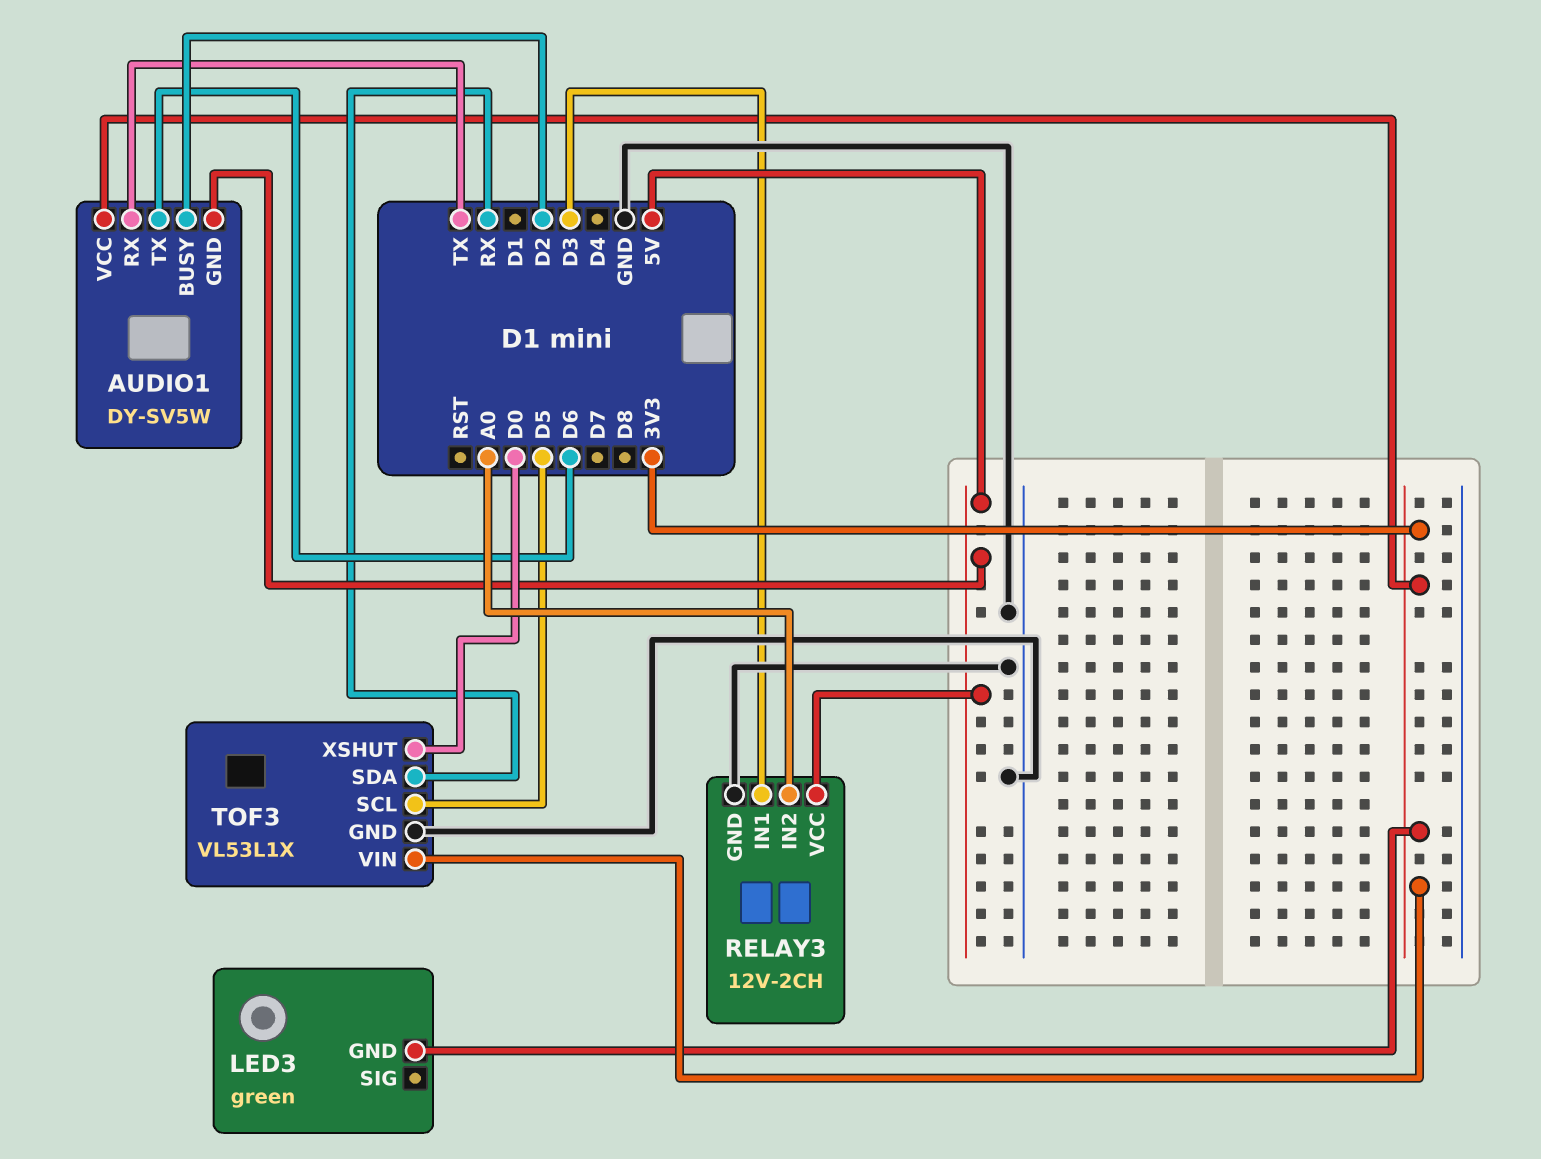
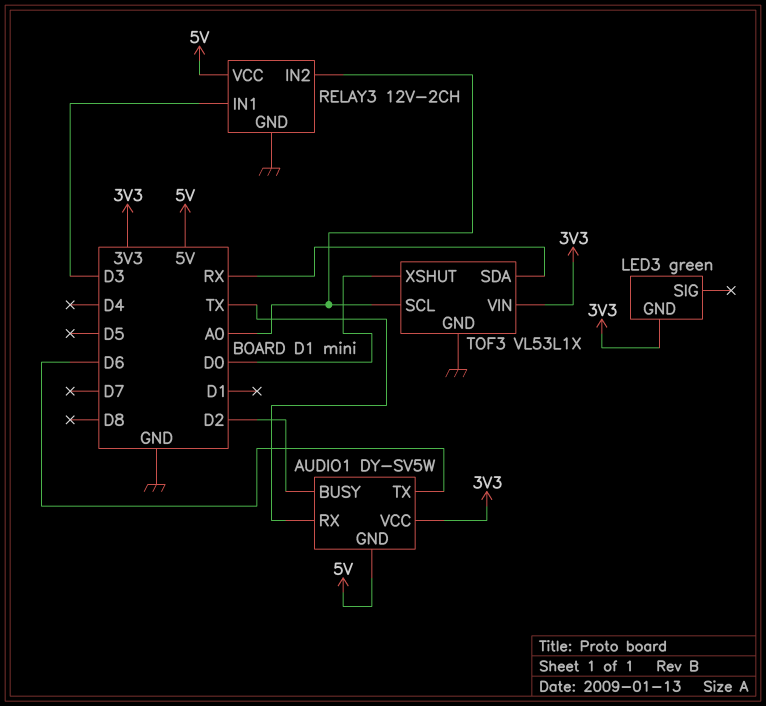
TOF3 pin SCL: D5 -> A0

